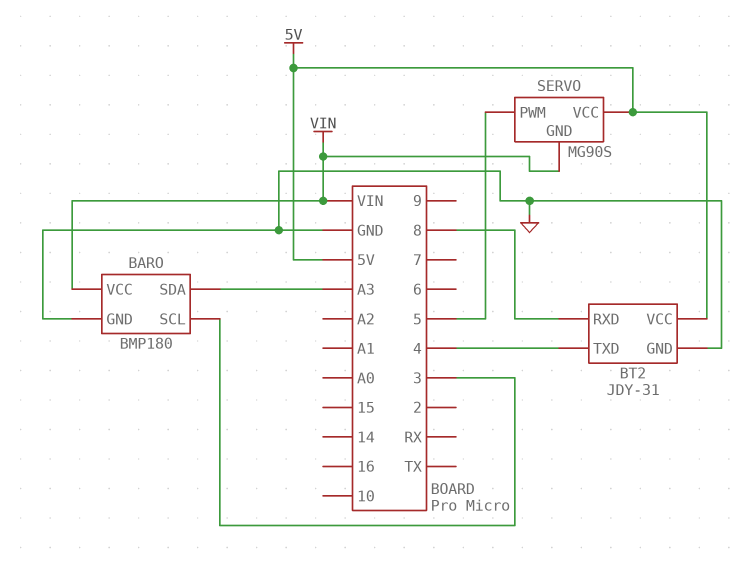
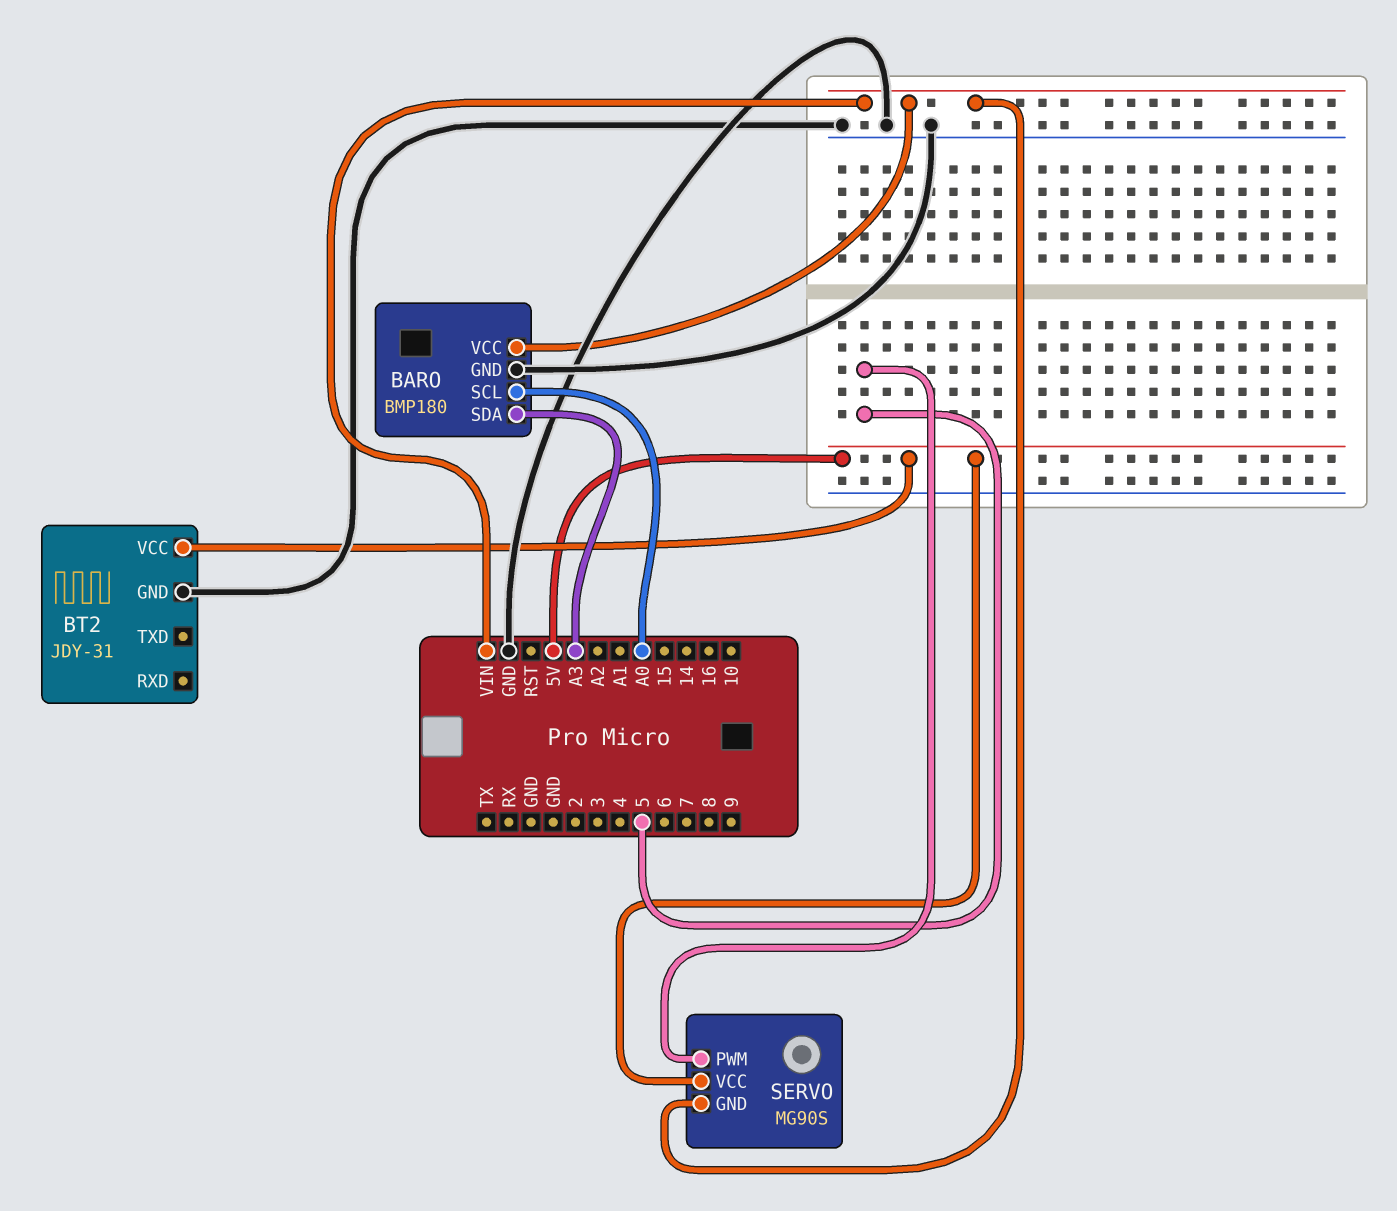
BARO pin SCL: 3 -> A0
BT2 pin RXD: 8 -> none
BT2 pin TXD: 4 -> none

